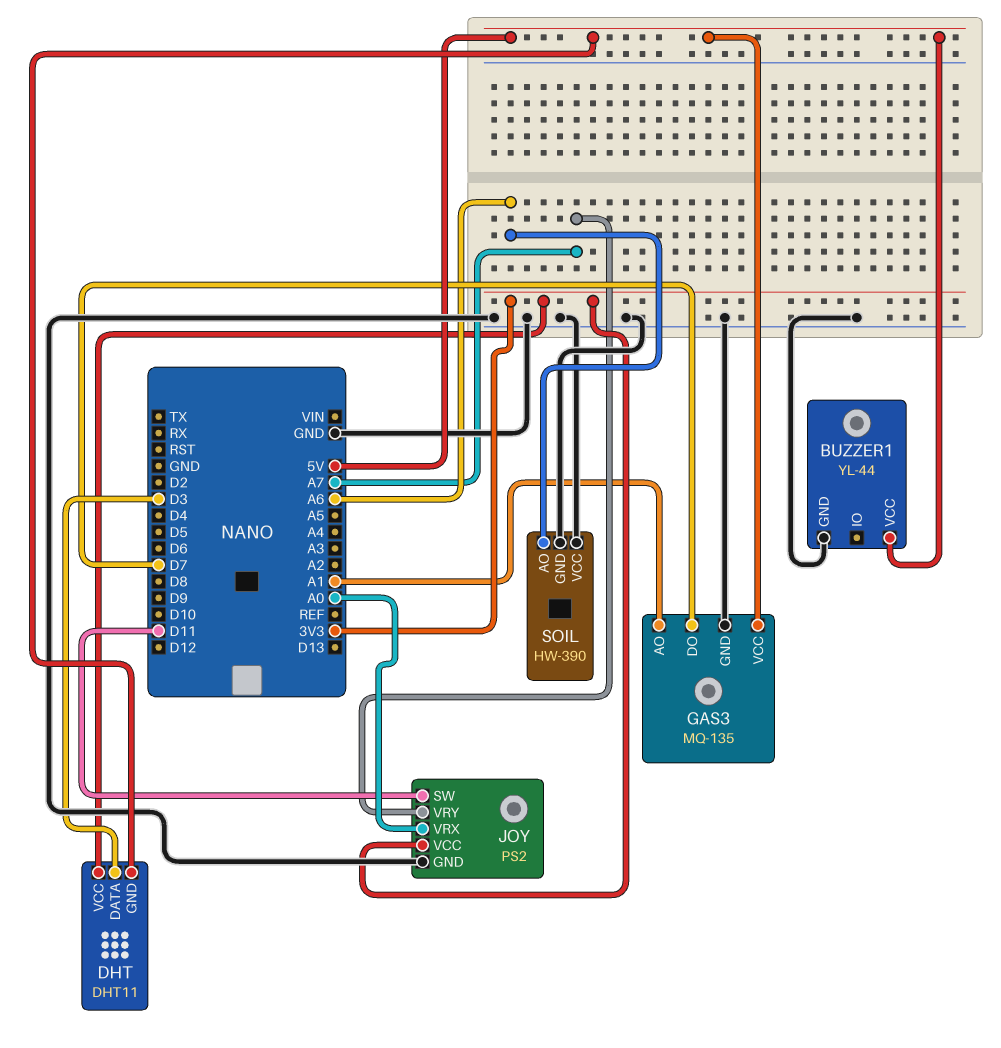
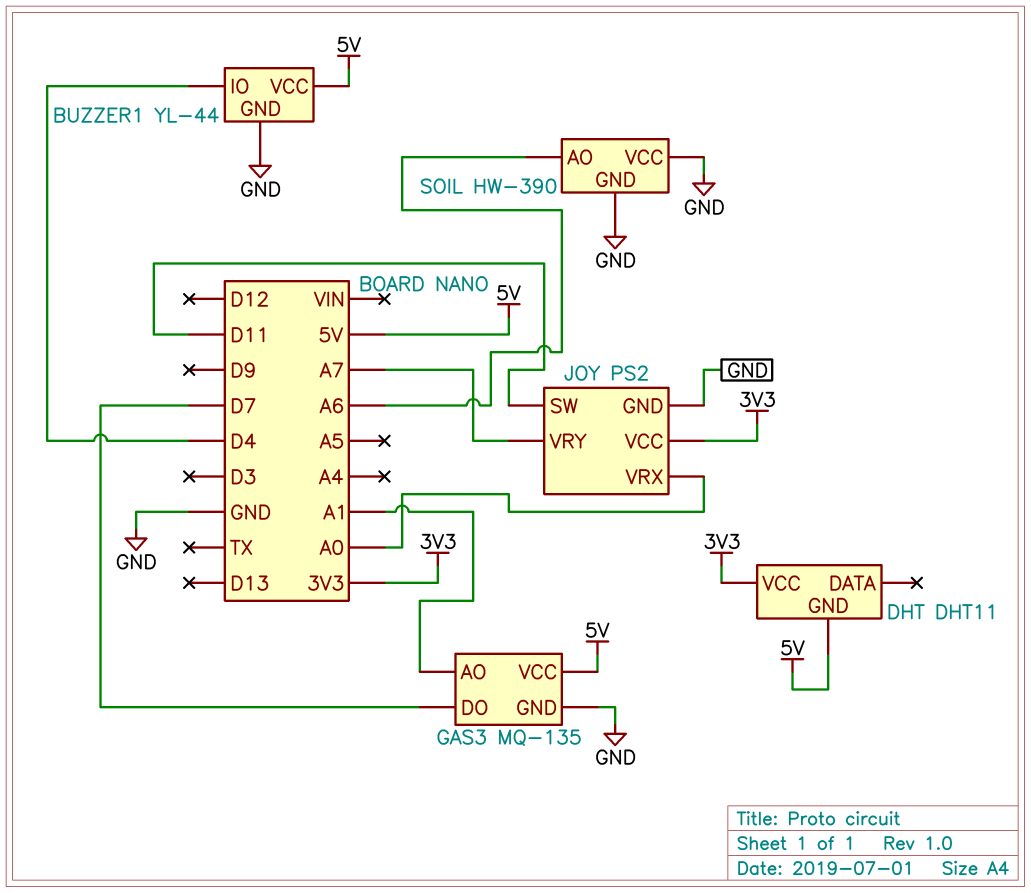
BUZZER1 pin IO: none -> D4
DHT pin DATA: D3 -> none

